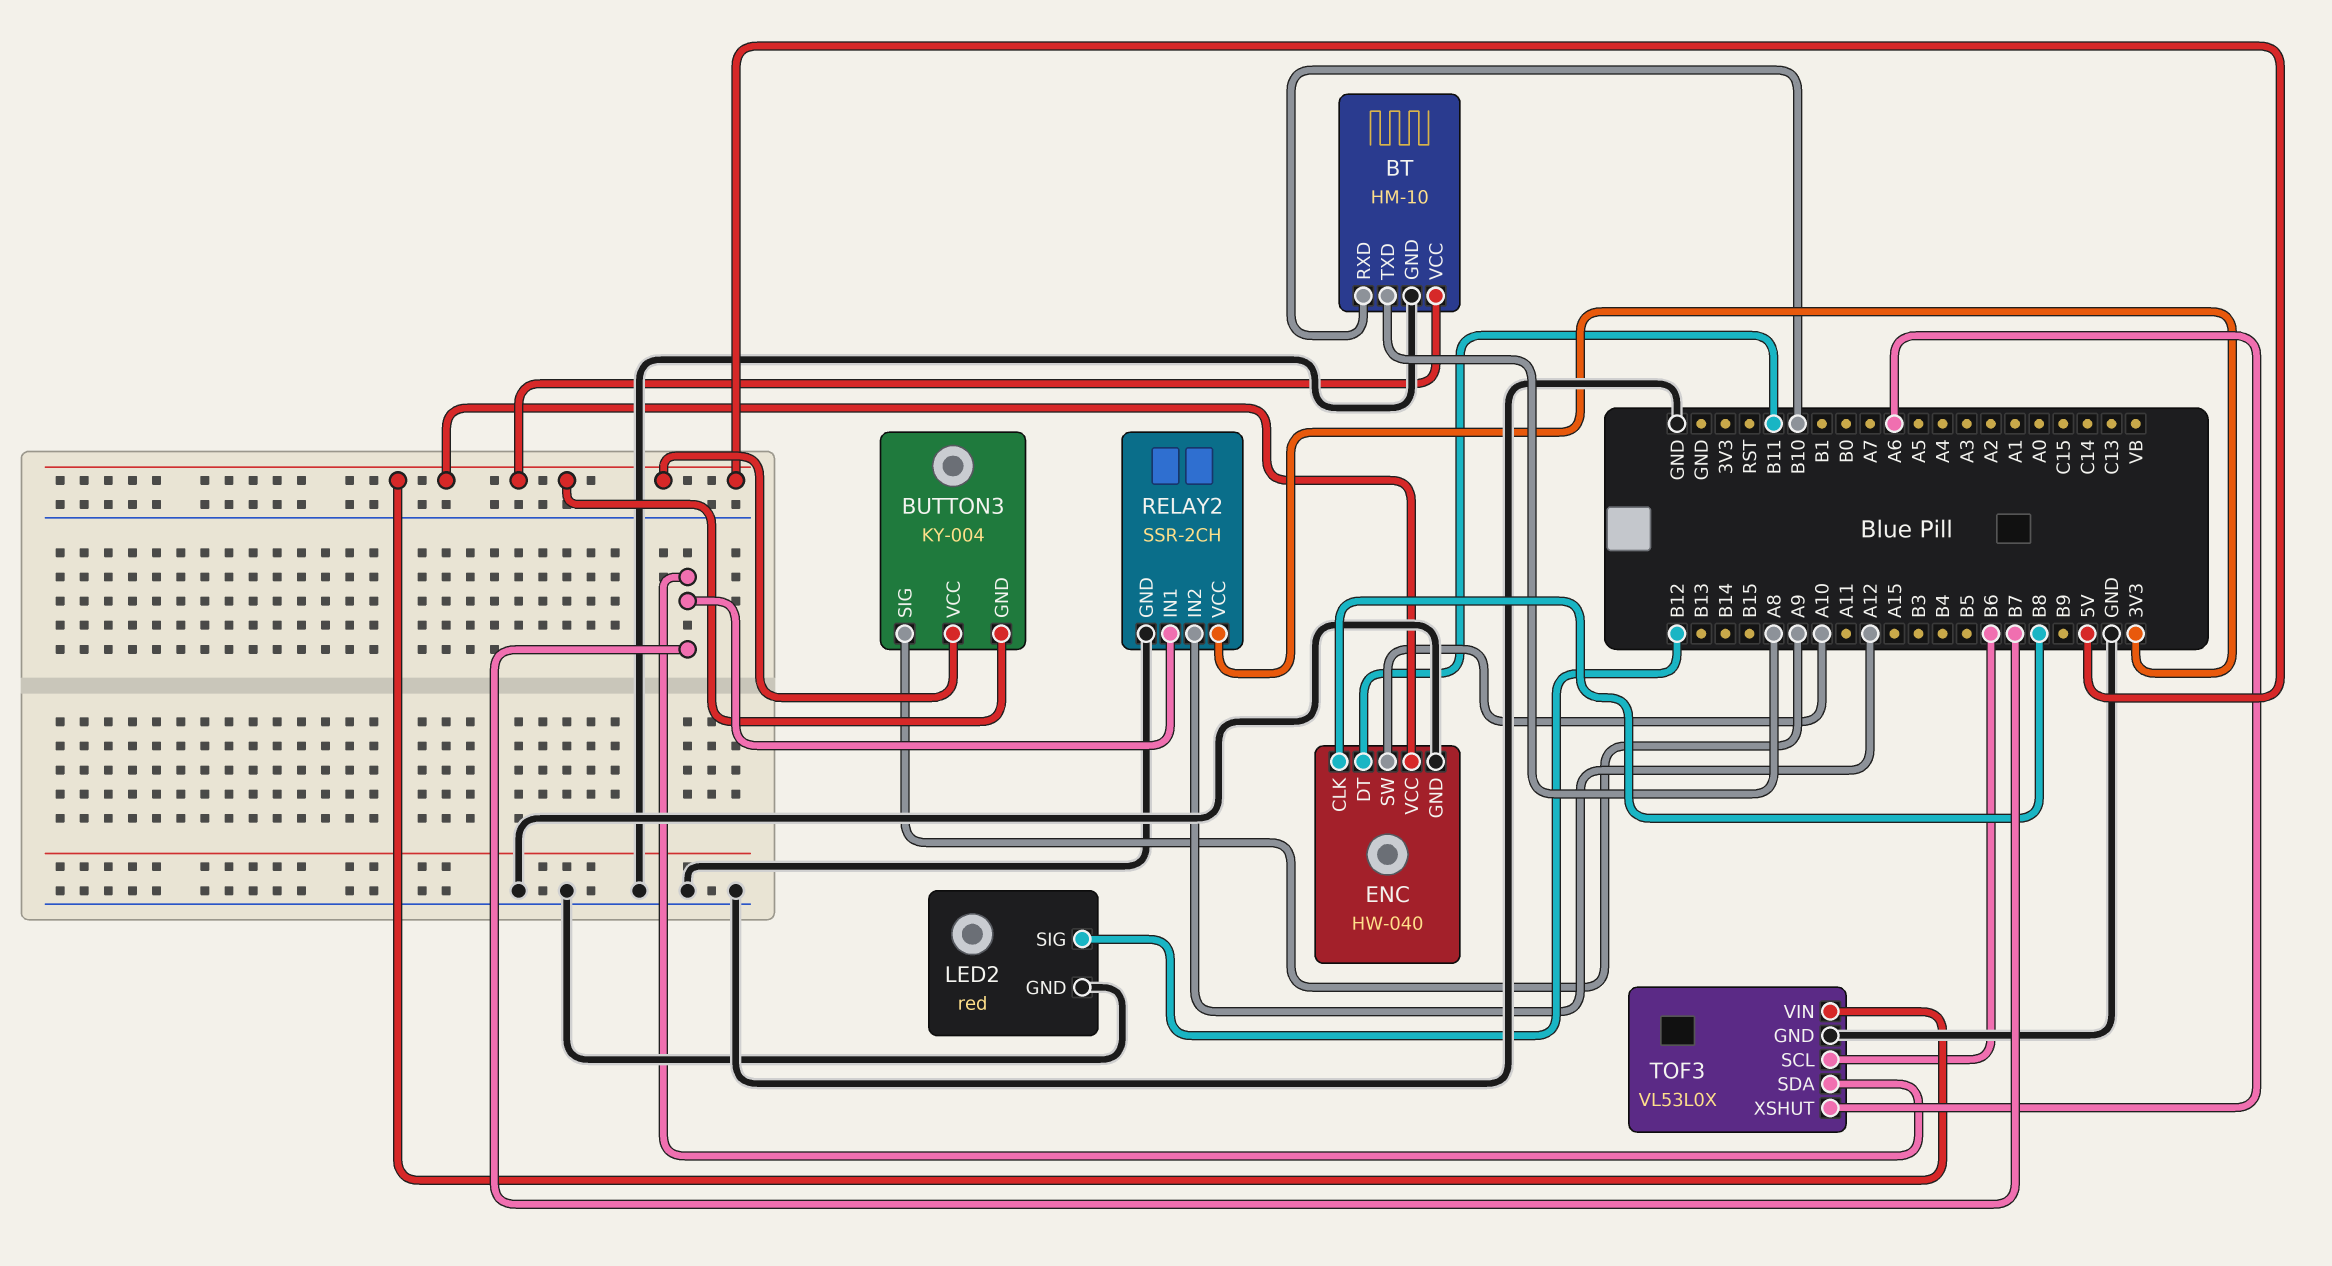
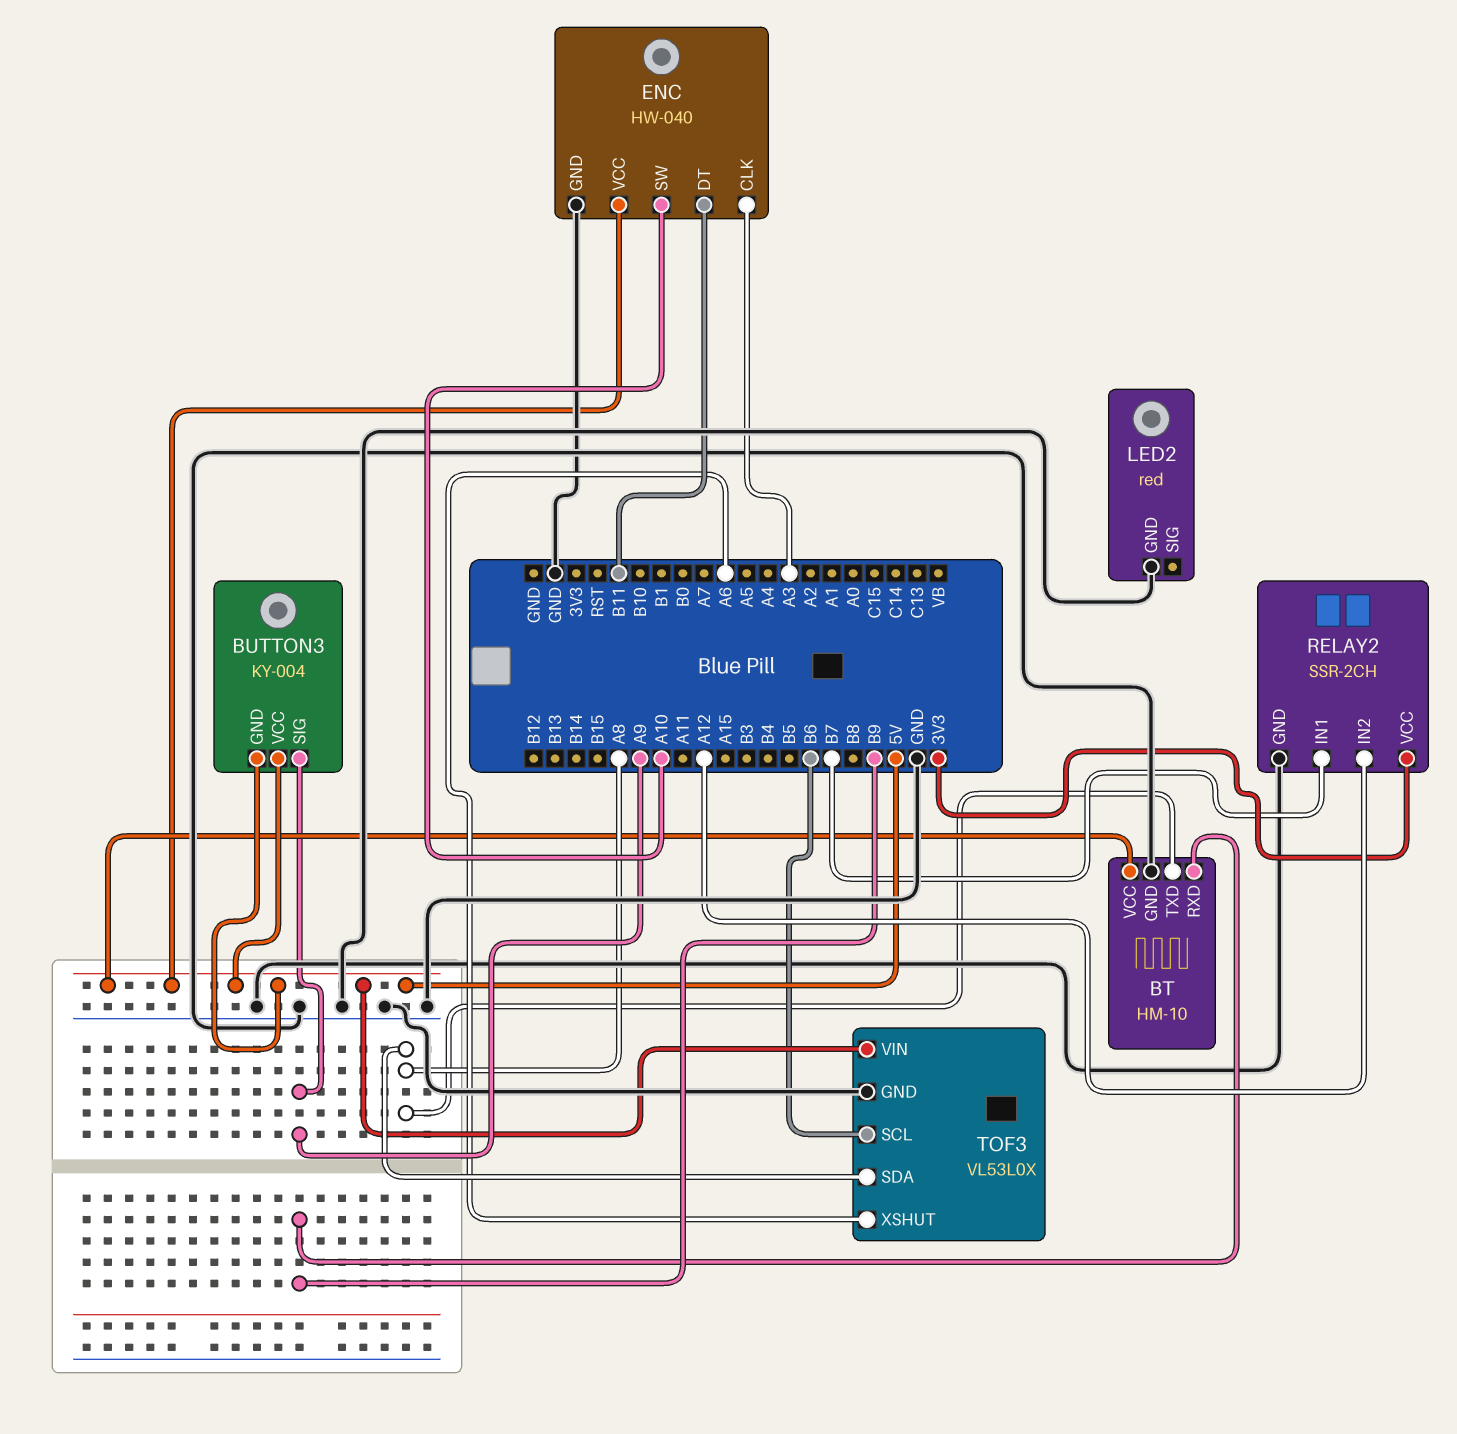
BT pin RXD: B10 -> B9
ENC pin CLK: B8 -> A3
LED2 pin SIG: B12 -> none
TOF3 pin SDA: B7 -> A8

